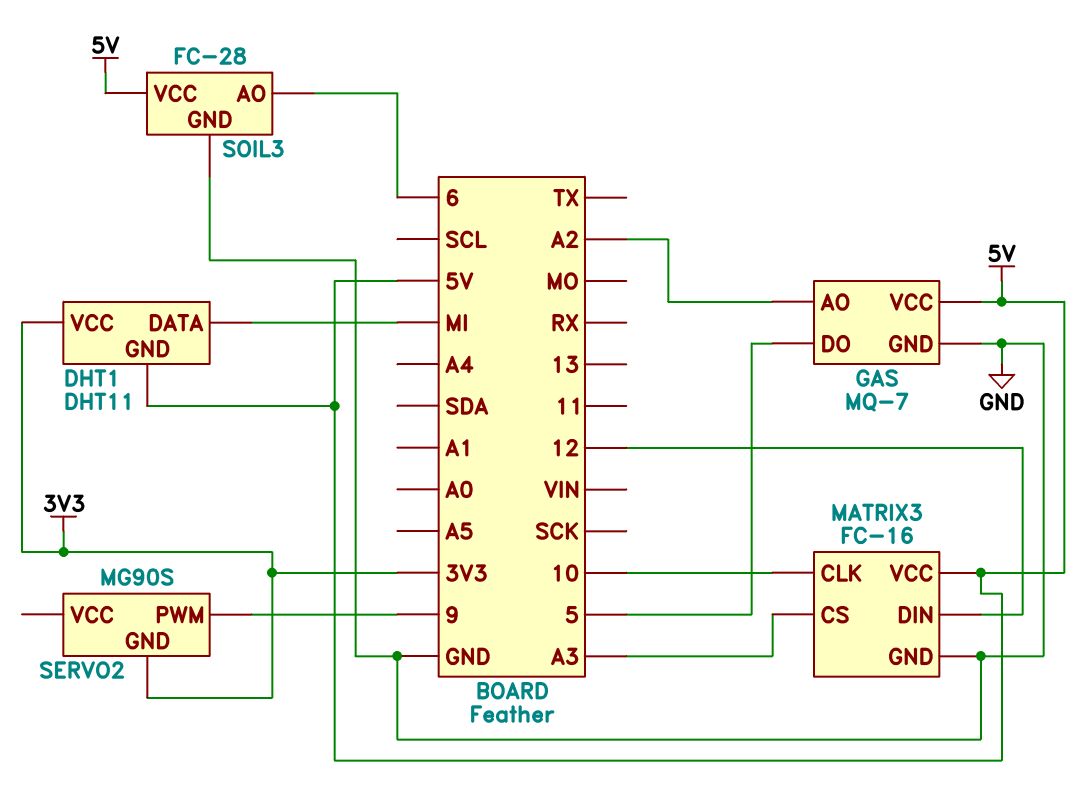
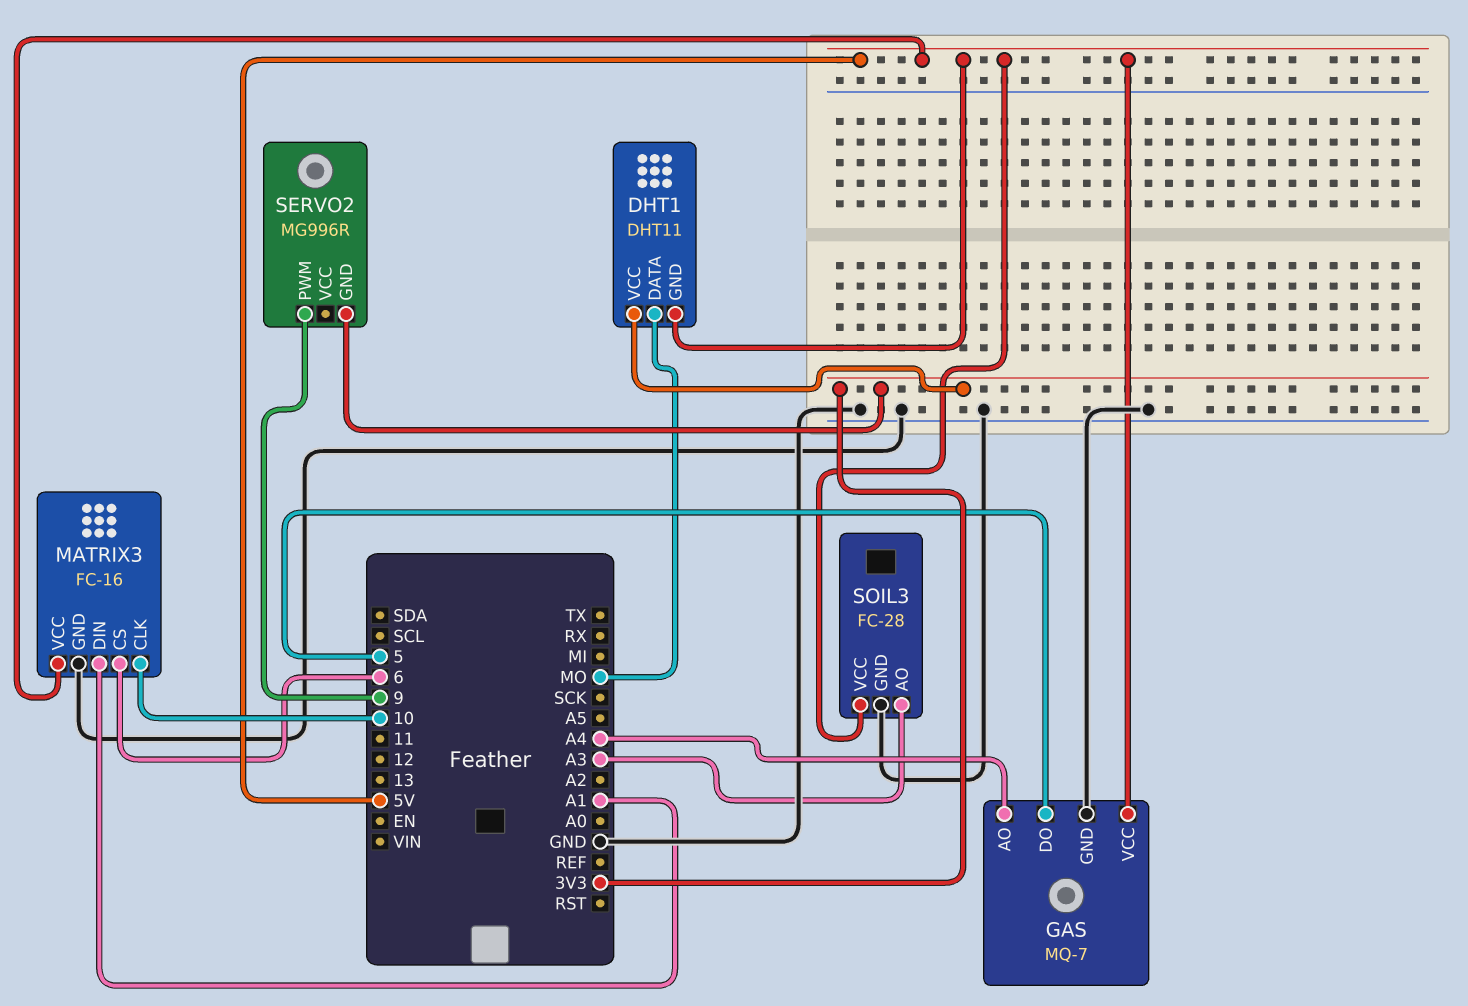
DHT1 pin DATA: MI -> MO
GAS pin AO: A2 -> A4
MATRIX3 pin CS: A3 -> 6
MATRIX3 pin DIN: 12 -> A1
SERVO2: MG90S -> MG996R
SOIL3 pin AO: 6 -> A3

